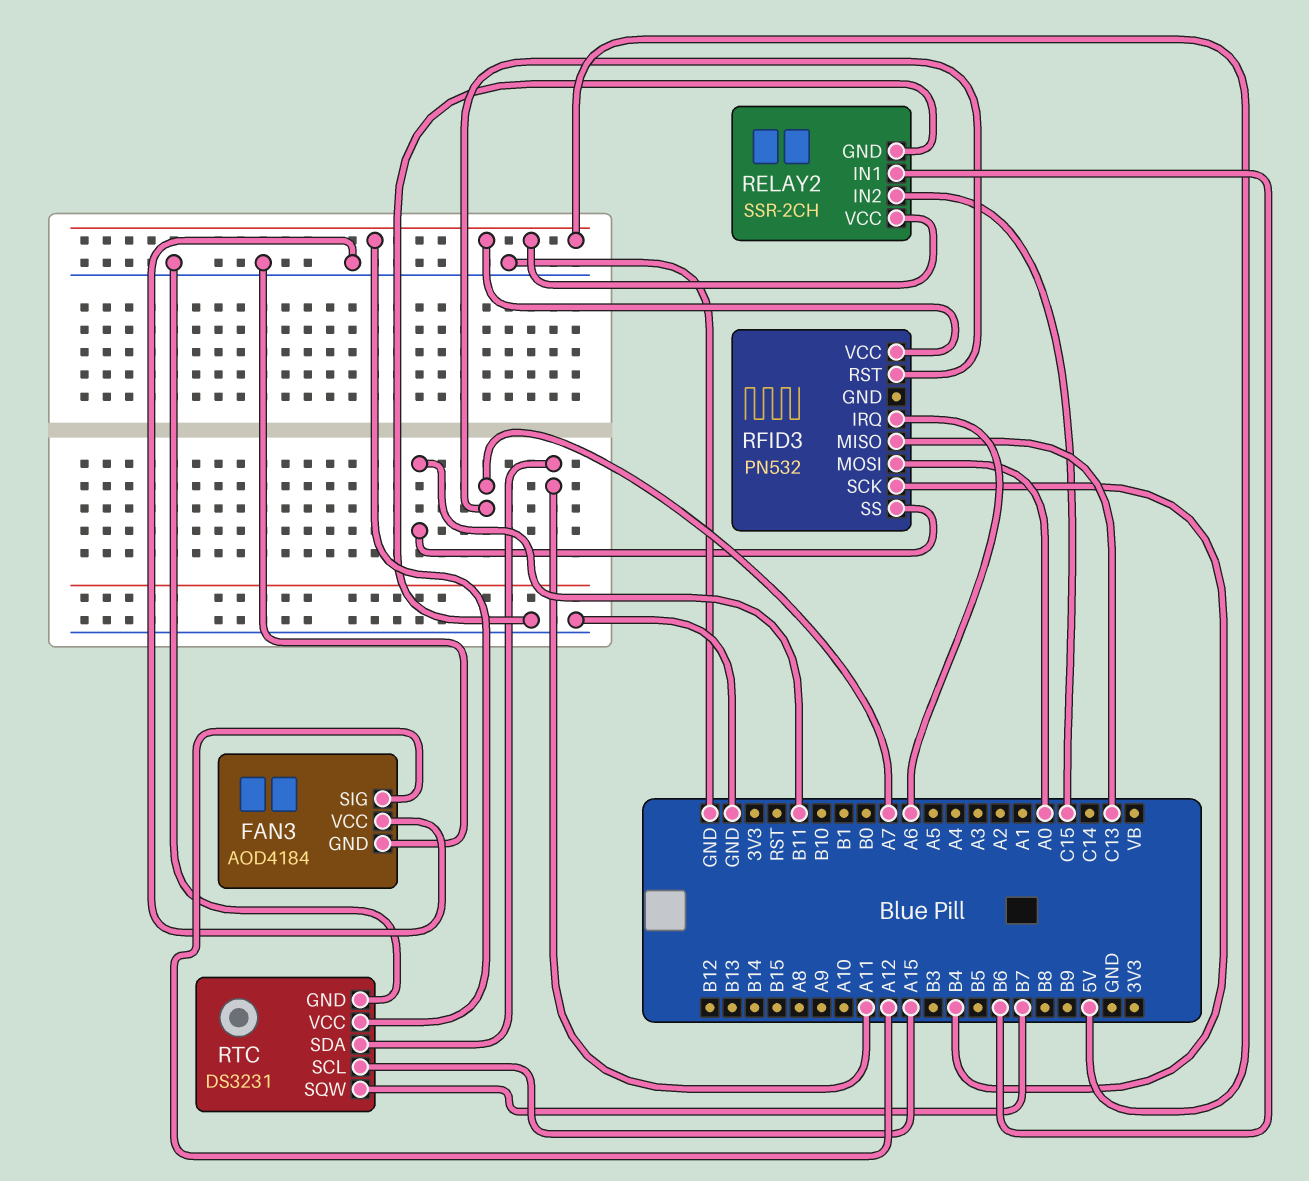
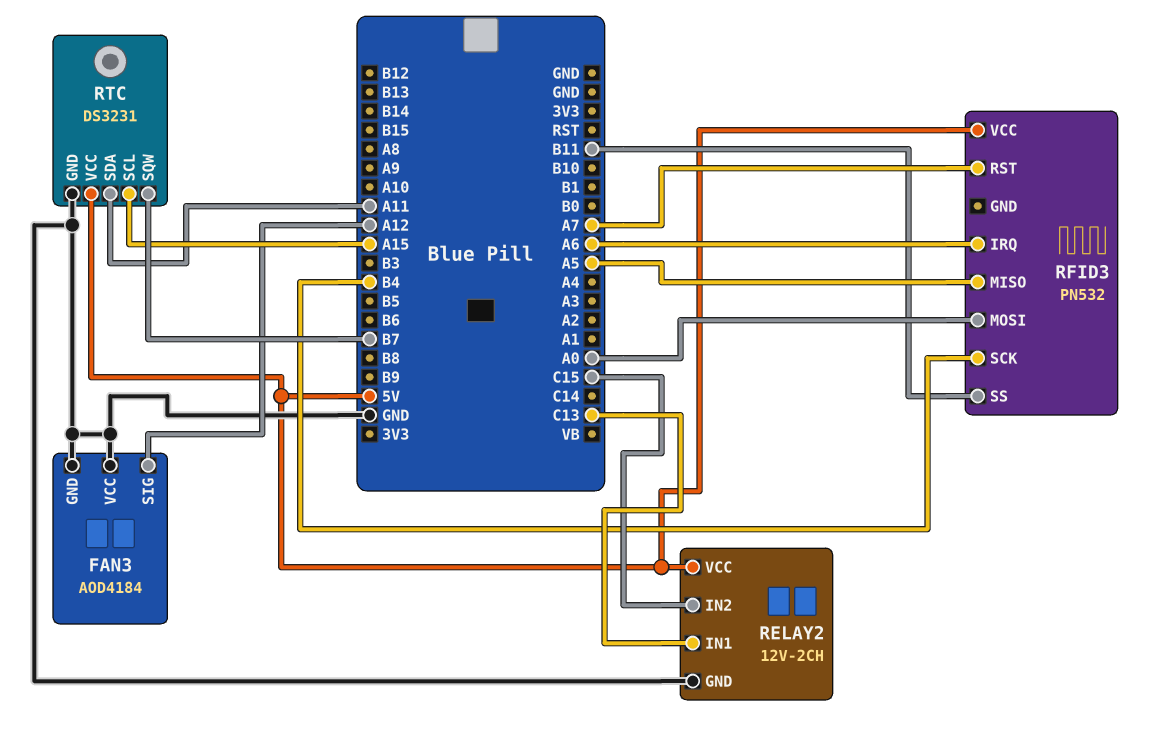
RELAY2: SSR-2CH -> 12V-2CH
RELAY2 pin IN1: B6 -> C13
RFID3 pin MISO: C13 -> A5

